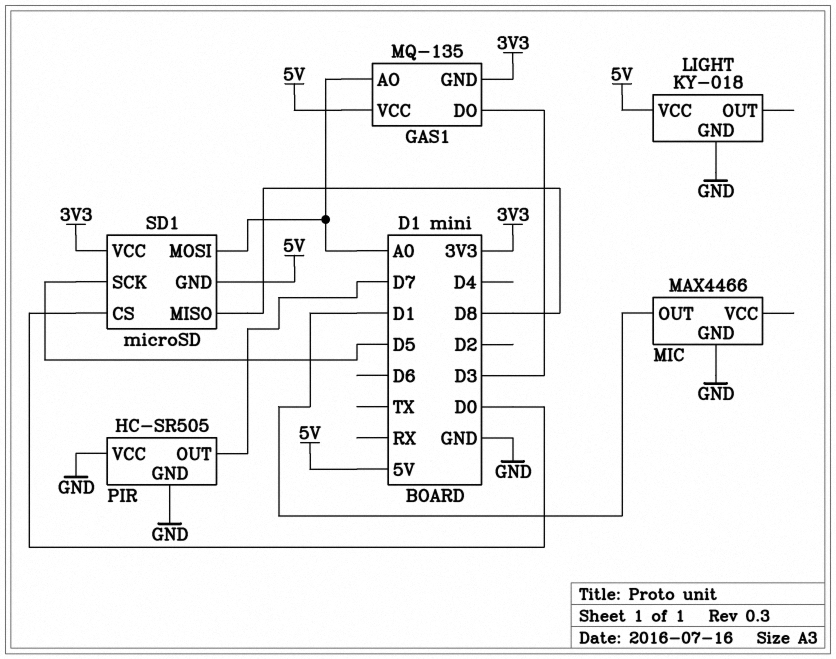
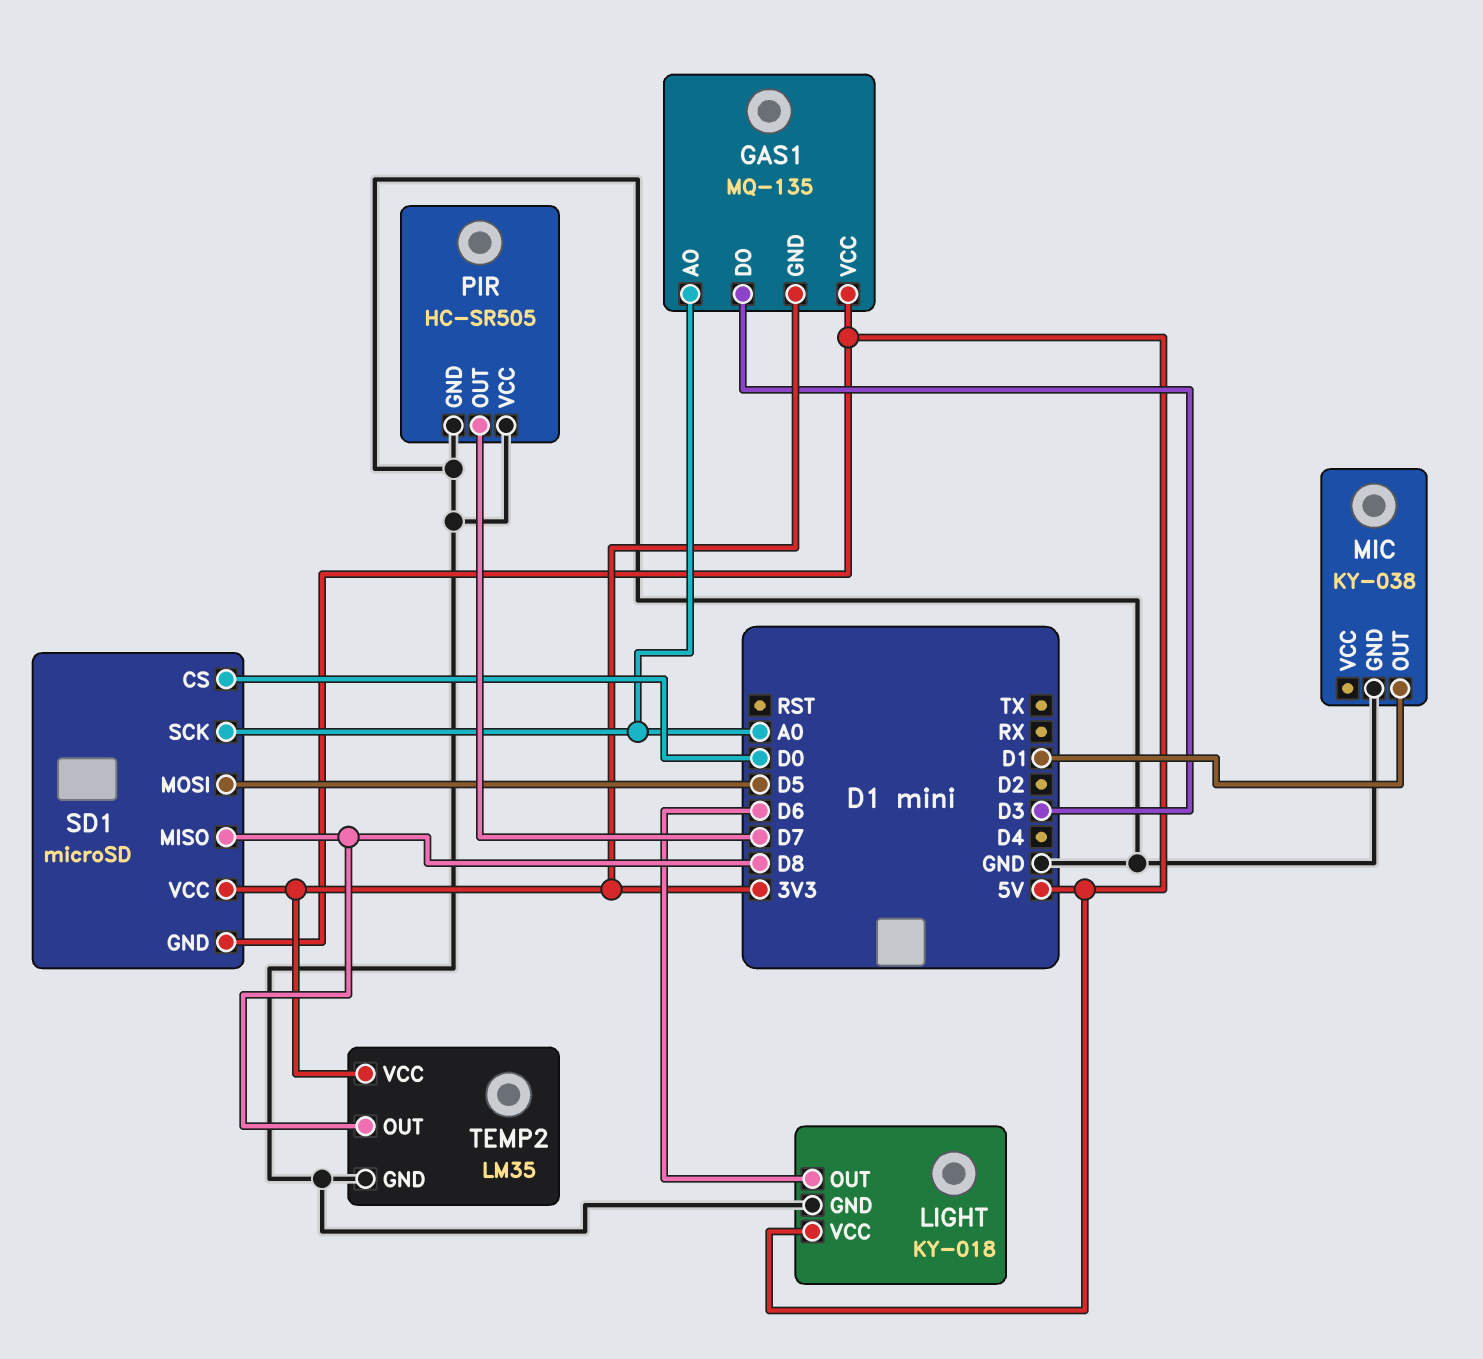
LIGHT pin OUT: none -> D6
MIC: MAX4466 -> KY-038
SD1 pin MOSI: A0 -> D5
SD1 pin SCK: D5 -> A0
TEMP2: none -> LM35
TEMP2 pin GND: none -> GND
TEMP2 pin OUT: none -> D8
TEMP2 pin VCC: none -> 3V3

